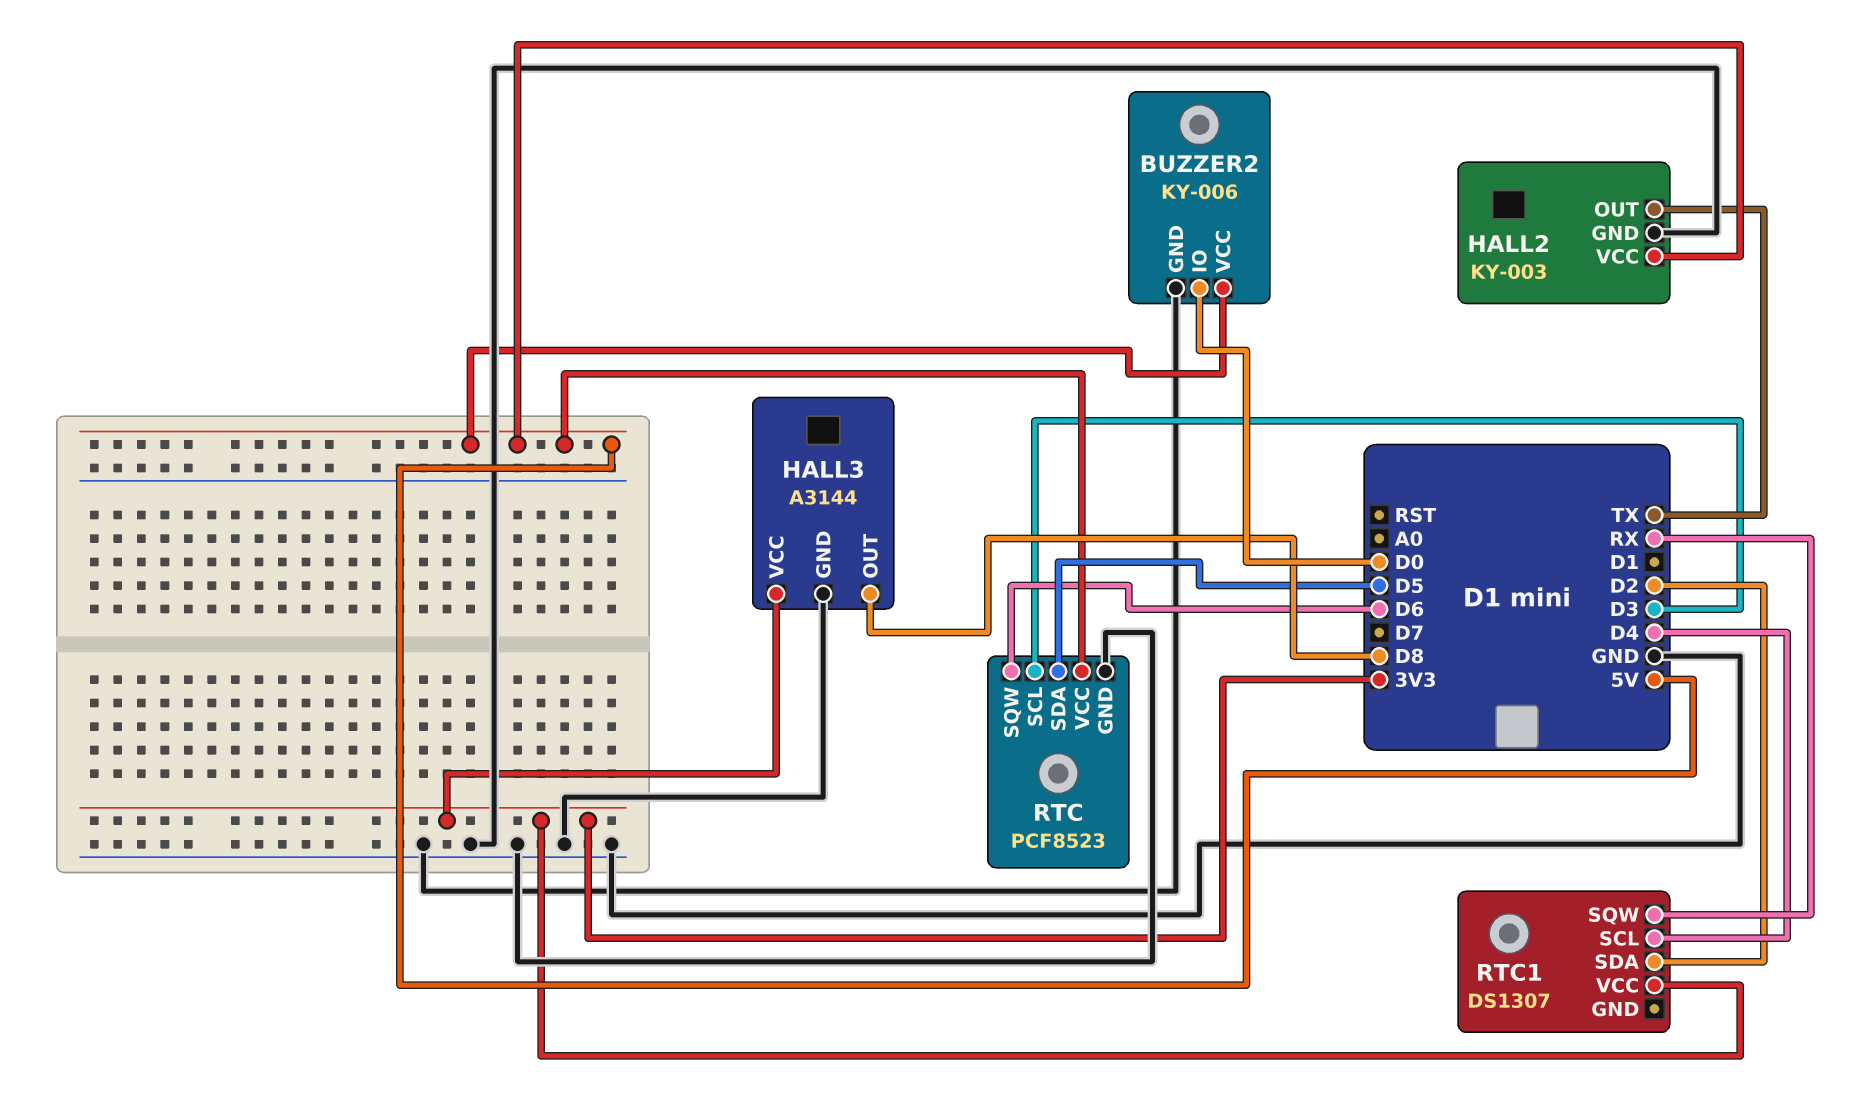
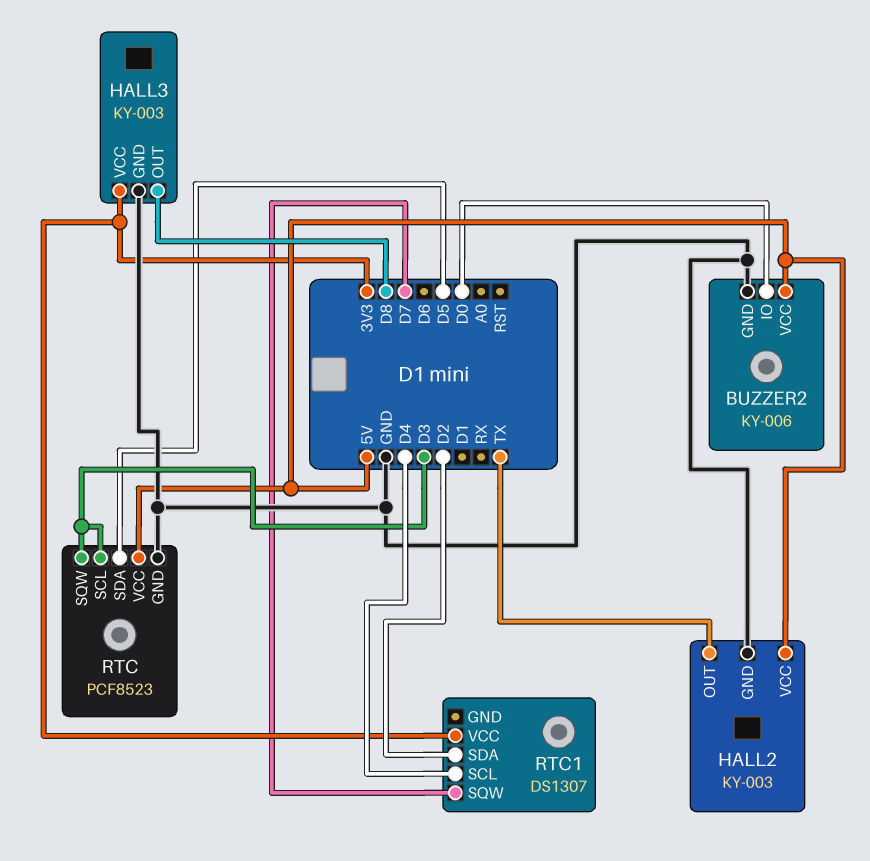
HALL3: A3144 -> KY-003
RTC pin SQW: D6 -> D3
RTC1 pin SQW: RX -> D7

